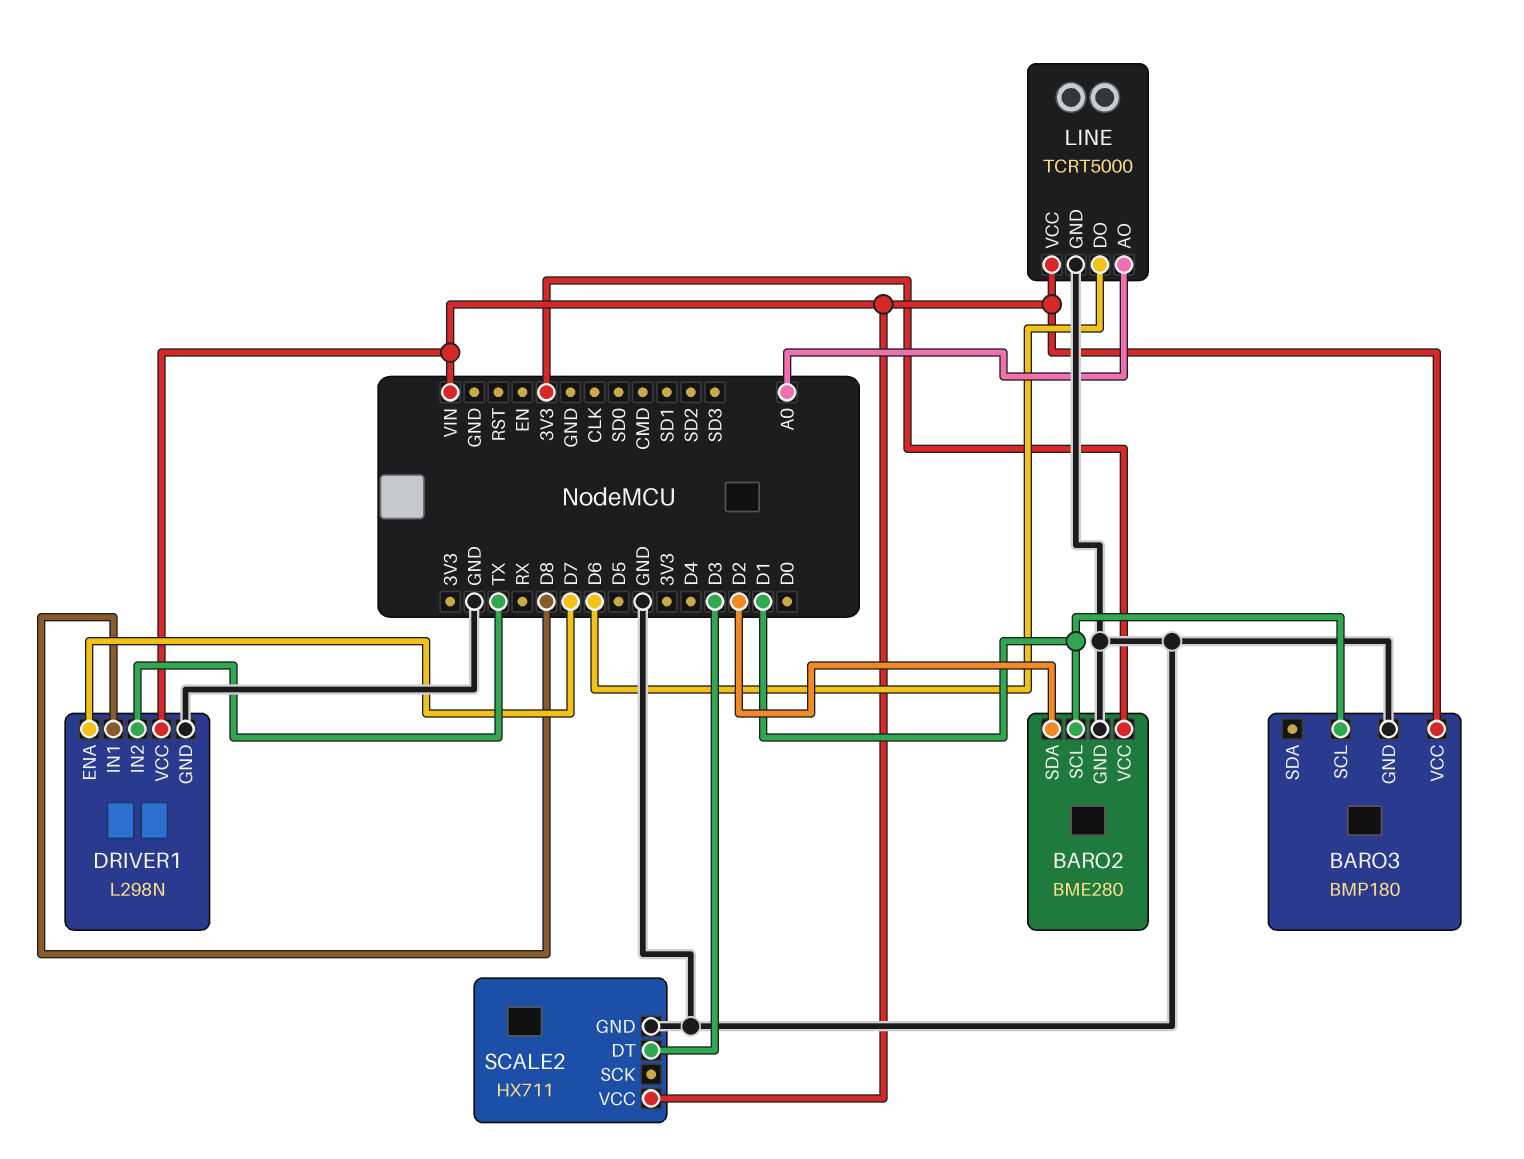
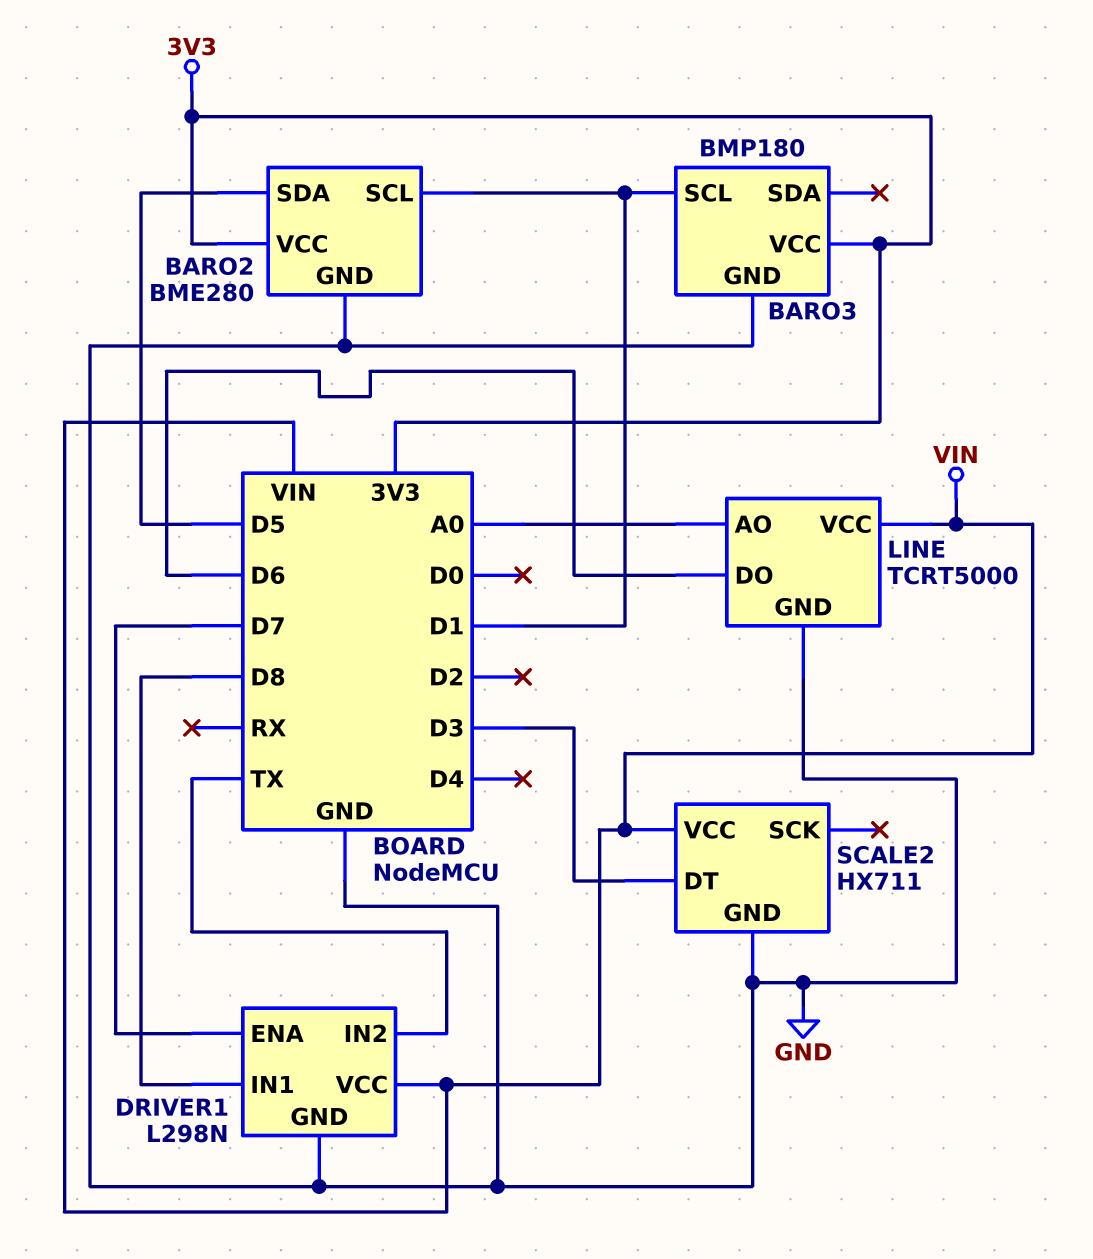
BARO2 pin SDA: D2 -> D5
BARO3 pin VCC: VIN -> 3V3

